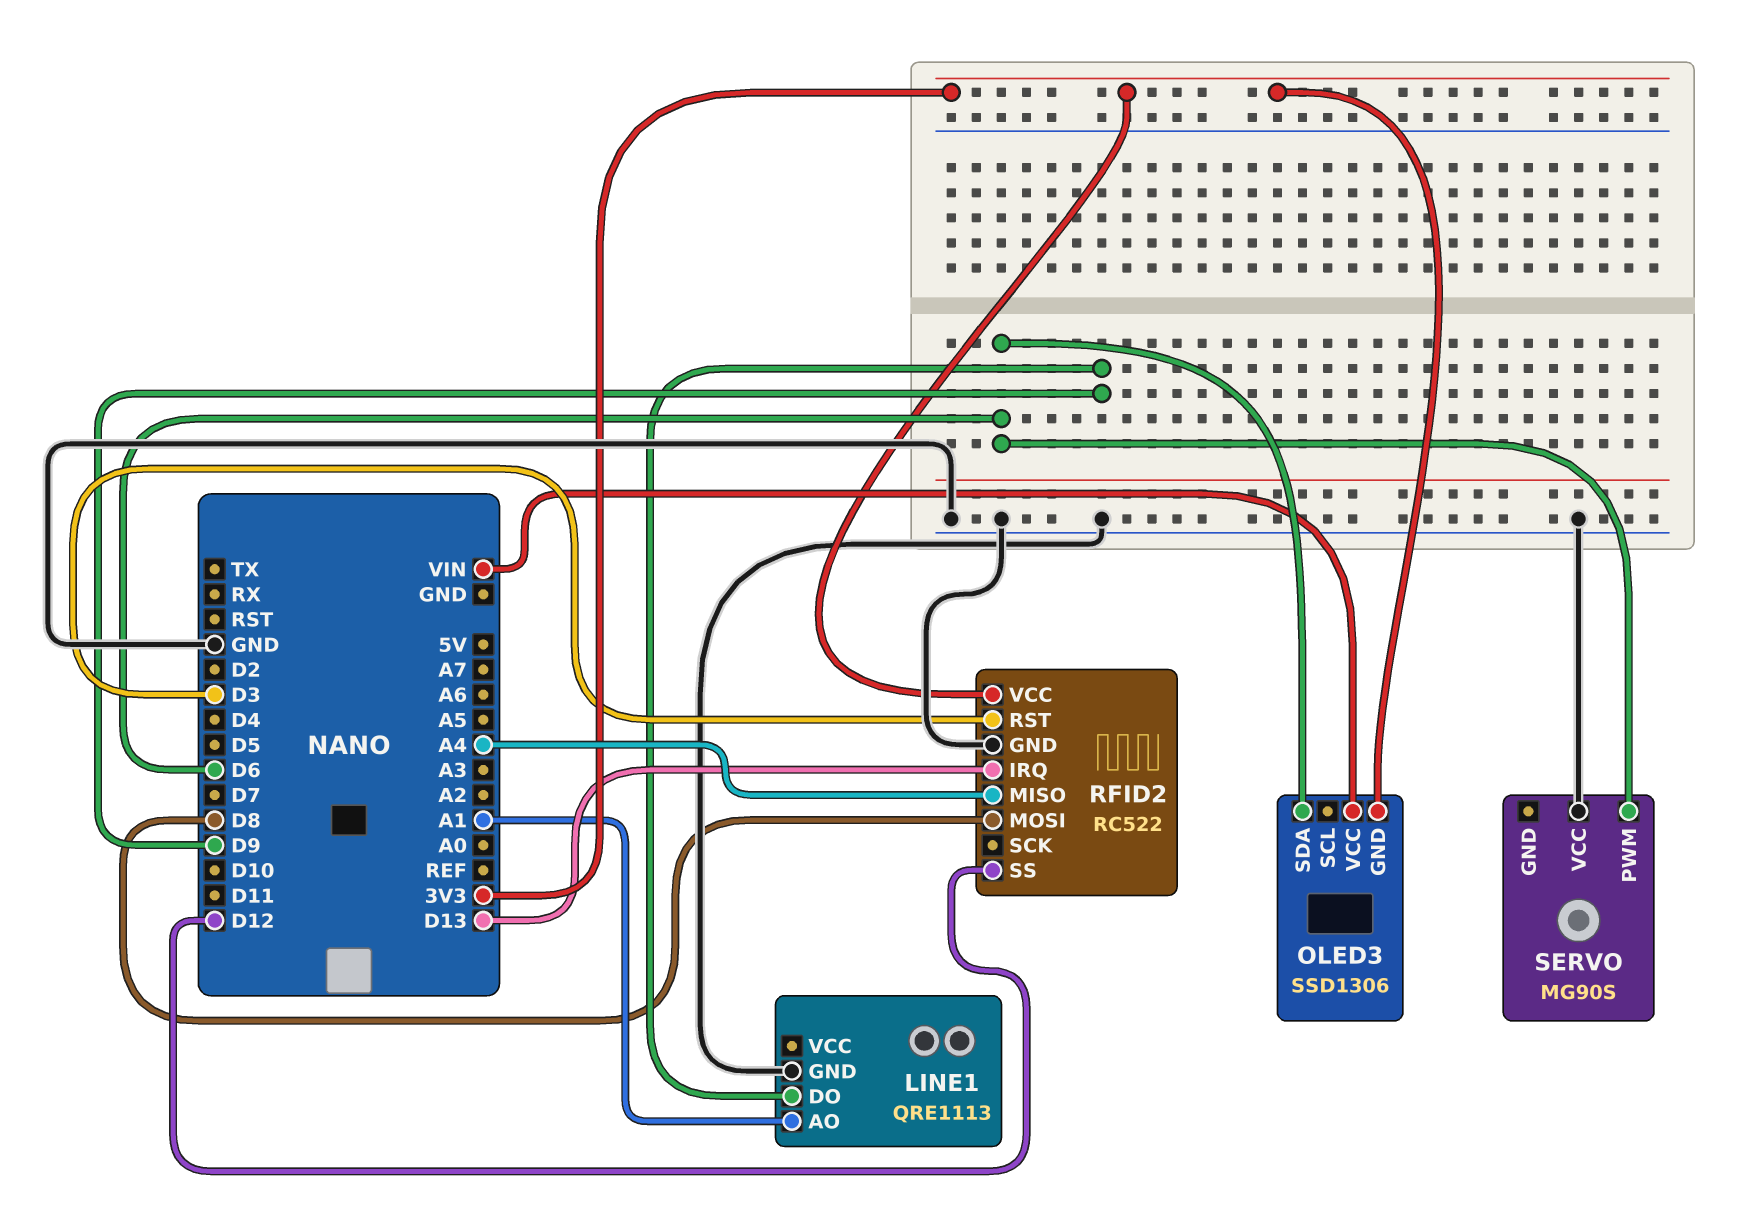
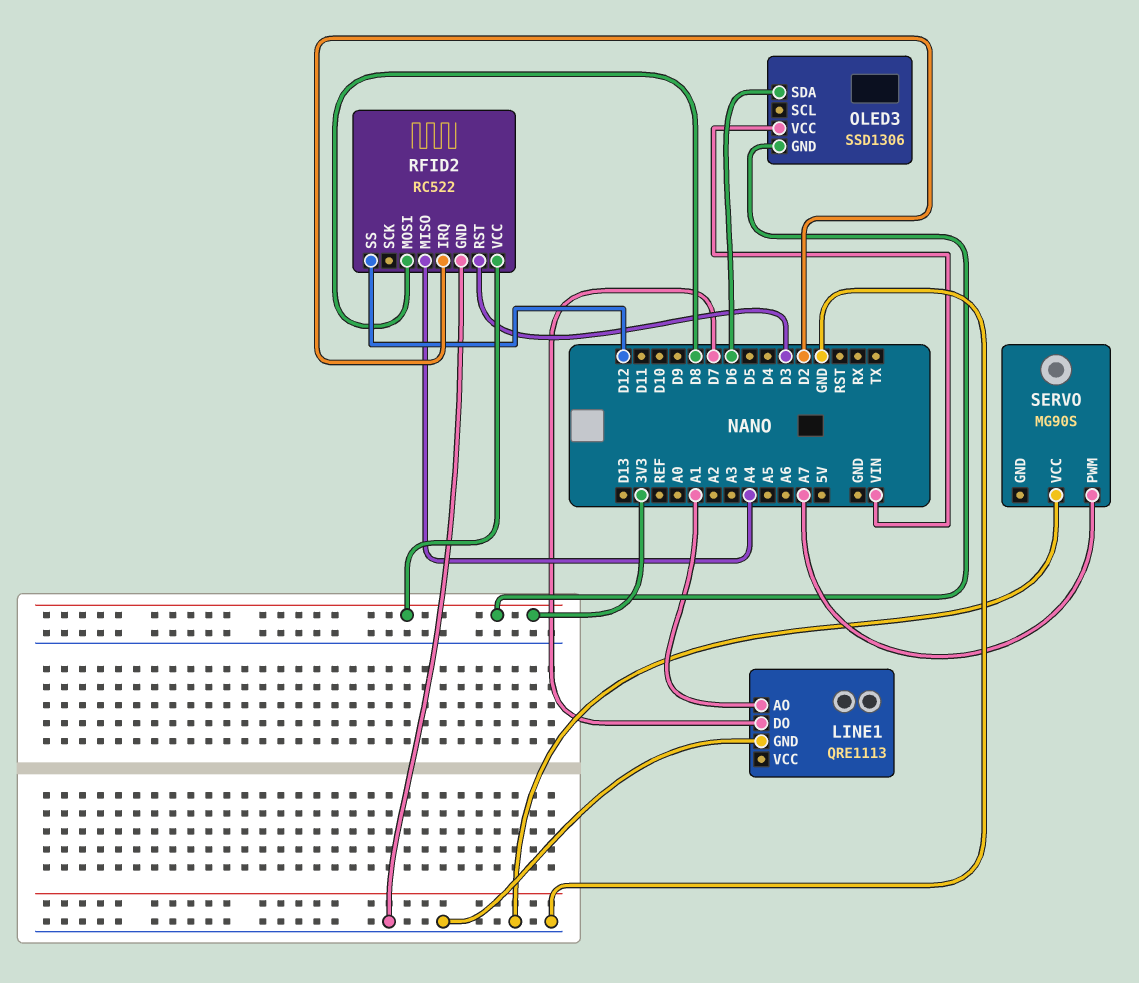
LINE1 pin DO: D9 -> D7
RFID2 pin IRQ: D13 -> D2
SERVO pin PWM: D6 -> A7

